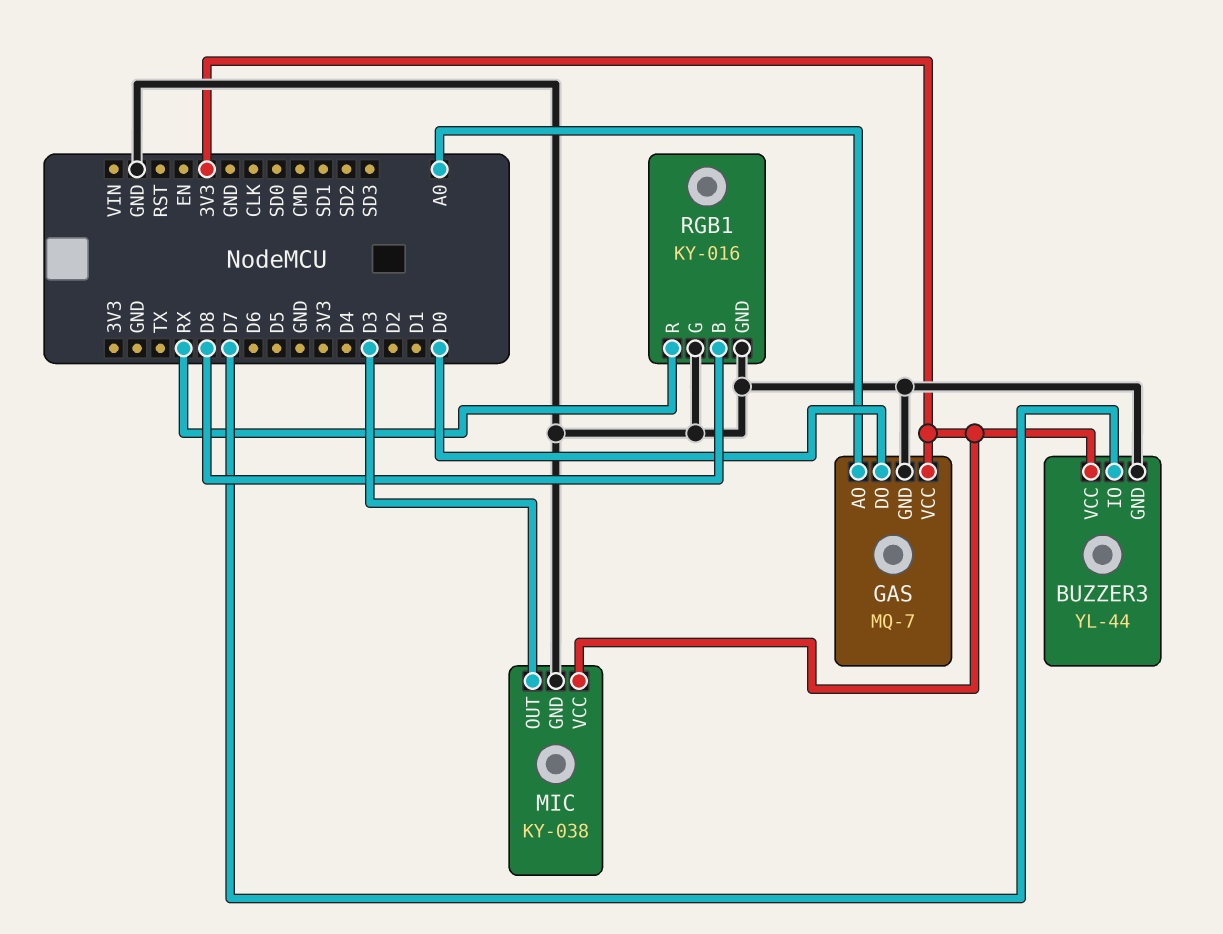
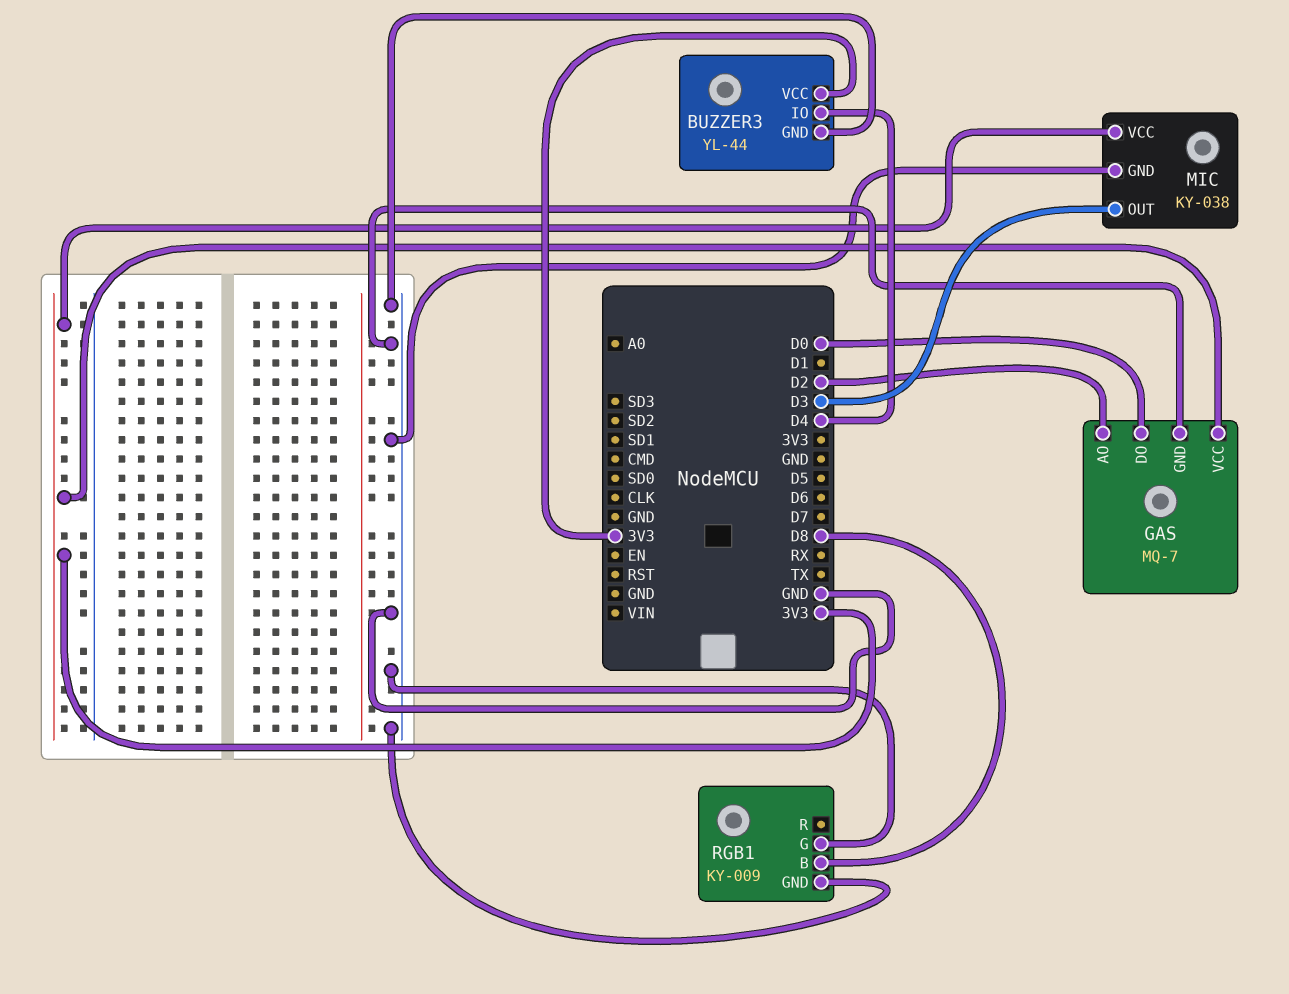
BUZZER3 pin IO: D7 -> D4
GAS pin AO: A0 -> D2
RGB1: KY-016 -> KY-009
RGB1 pin R: RX -> none

